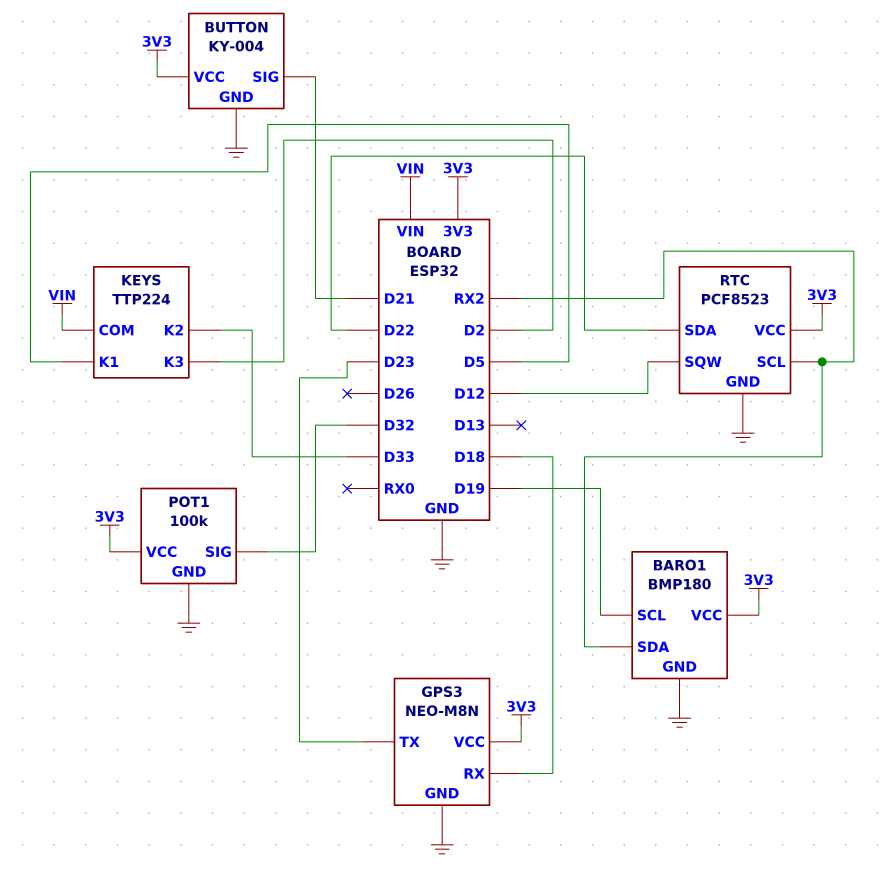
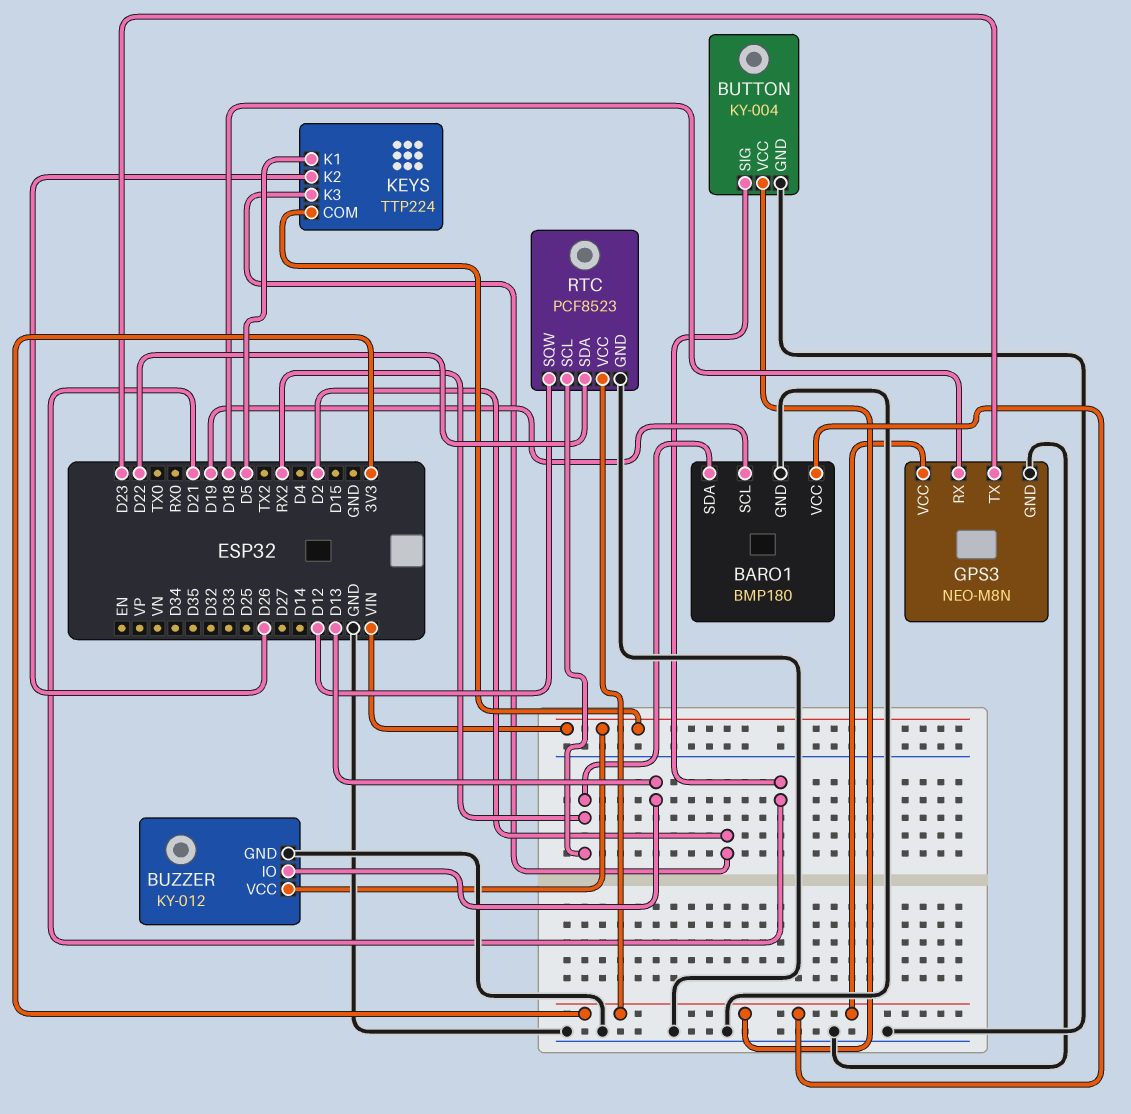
BUZZER: none -> KY-012
BUZZER pin GND: none -> GND
BUZZER pin IO: none -> D13
BUZZER pin VCC: none -> VIN
KEYS pin K2: D33 -> D26
POT1: 100k -> none
POT1 pin GND: GND -> none
POT1 pin SIG: D32 -> none
POT1 pin VCC: 3V3 -> none

